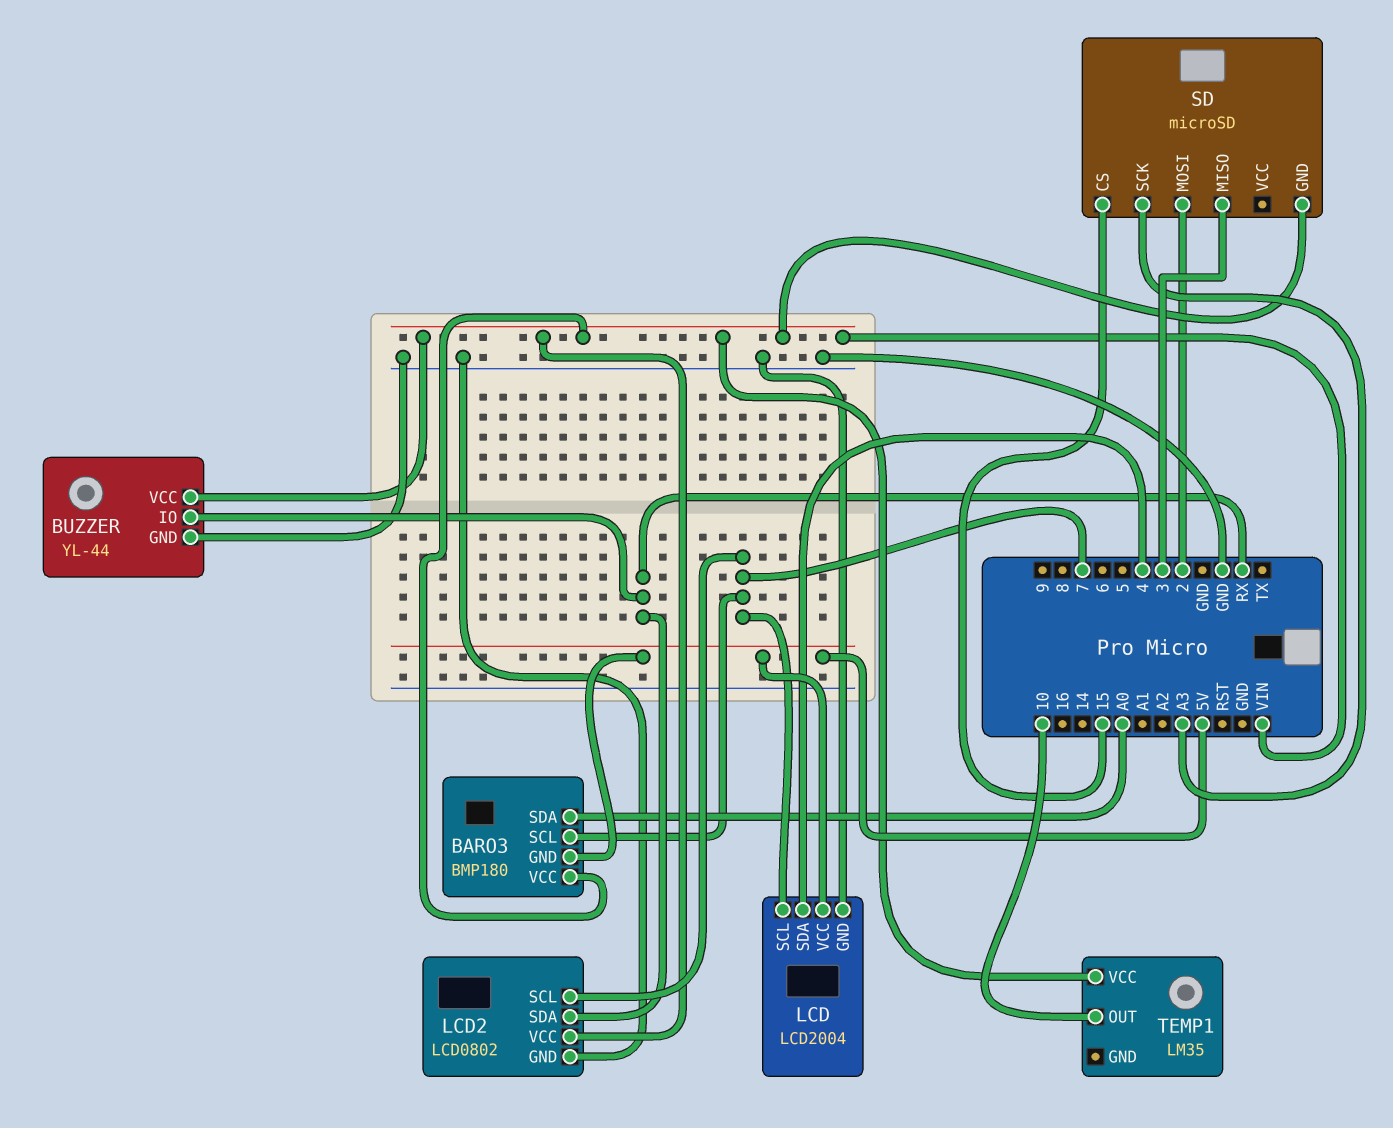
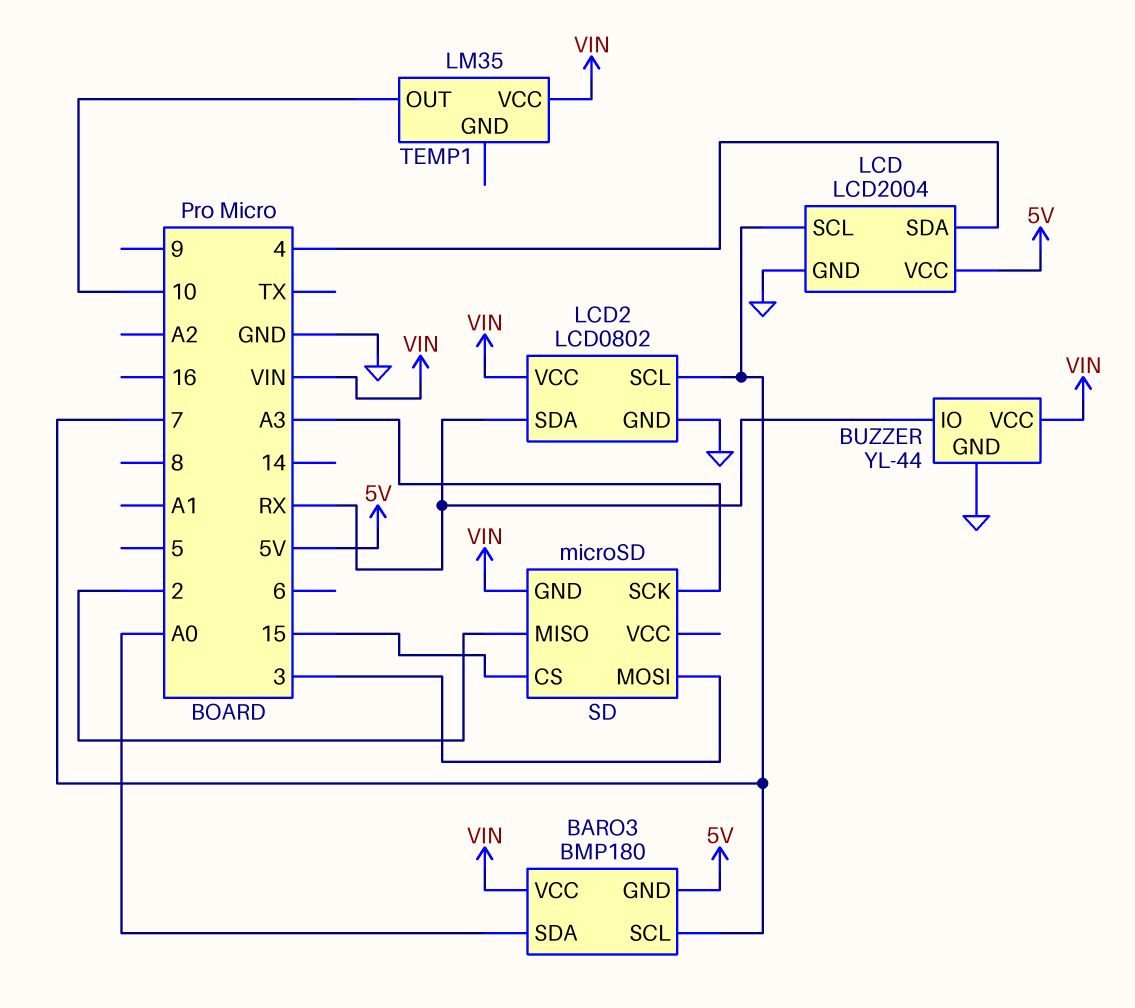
SD pin MISO: 3 -> 2
SD pin MOSI: 2 -> 3

